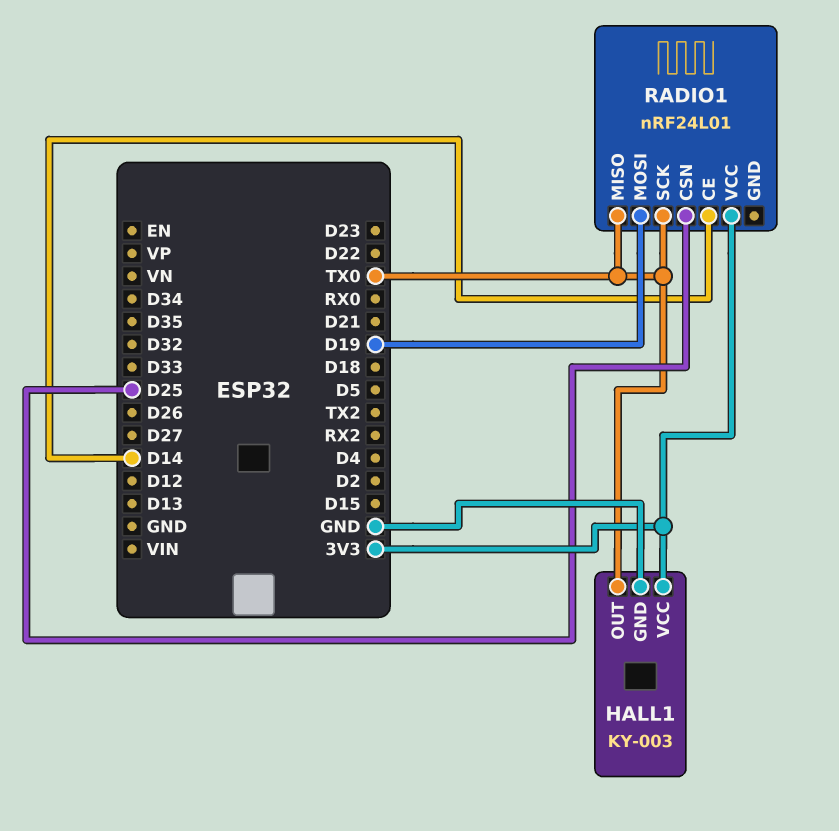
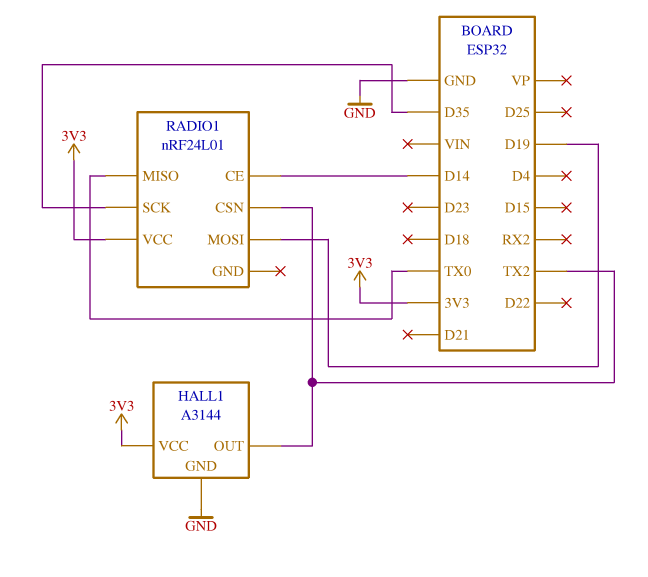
HALL1: KY-003 -> A3144
HALL1 pin OUT: TX0 -> TX2
RADIO1 pin CSN: D25 -> TX2
RADIO1 pin SCK: TX0 -> D35

